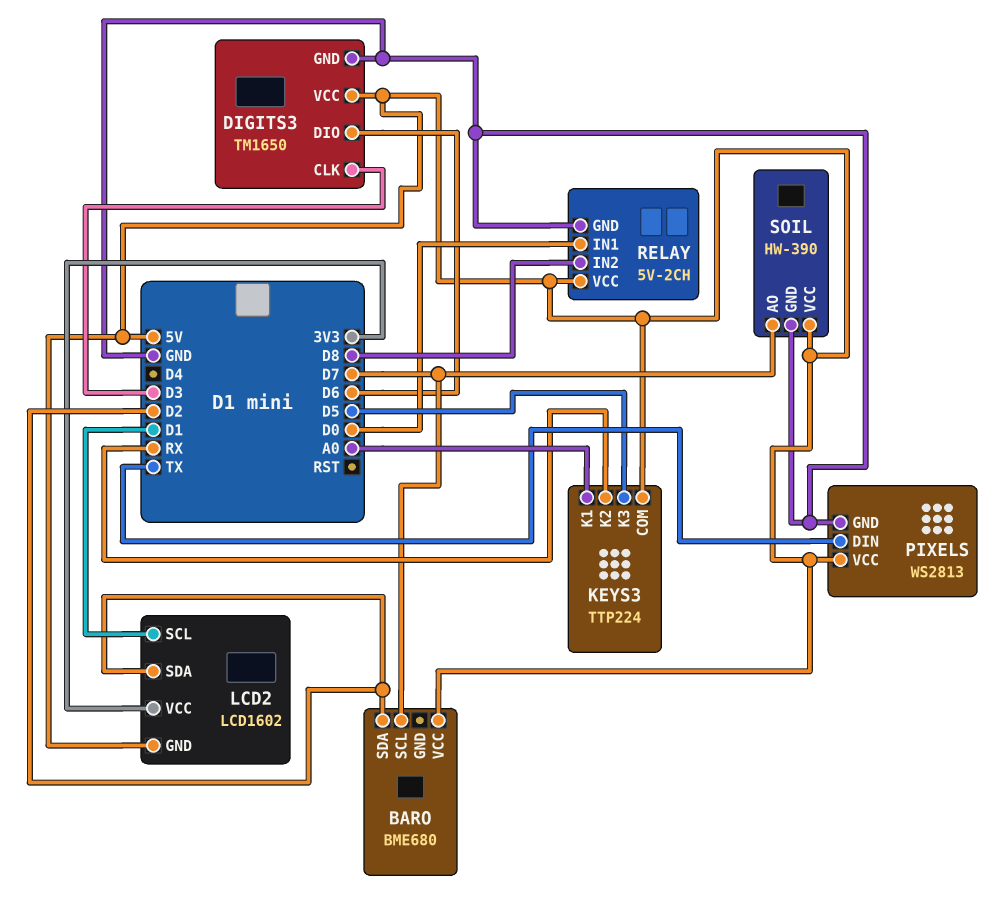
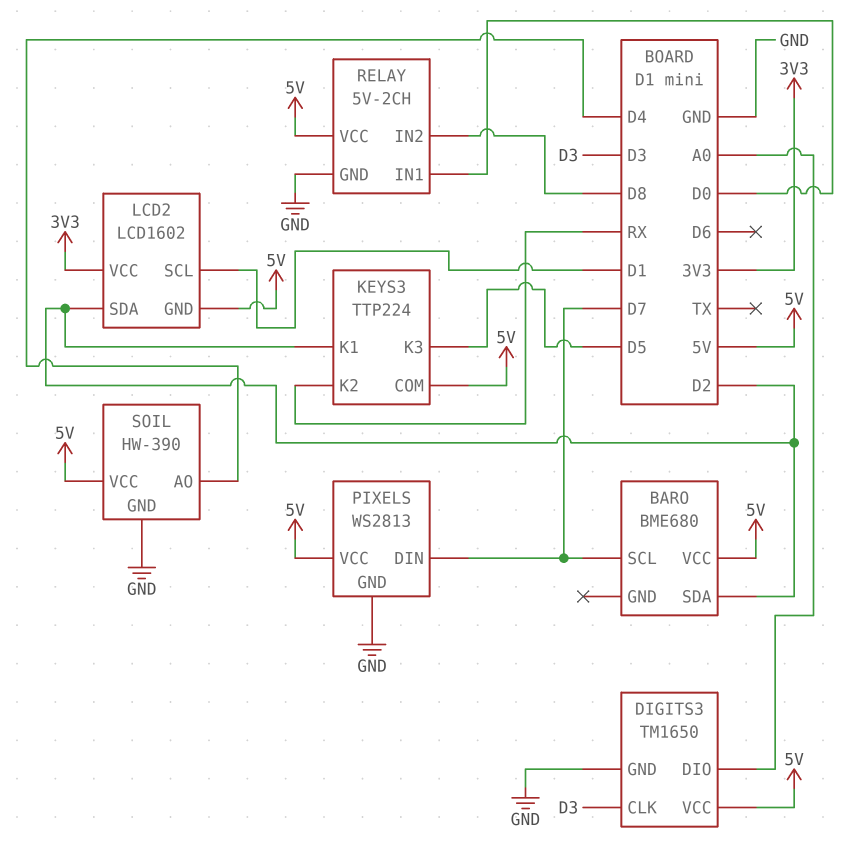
DIGITS3 pin DIO: D6 -> A0
KEYS3 pin K1: A0 -> D2
PIXELS pin DIN: TX -> D7
SOIL pin AO: D7 -> D4

